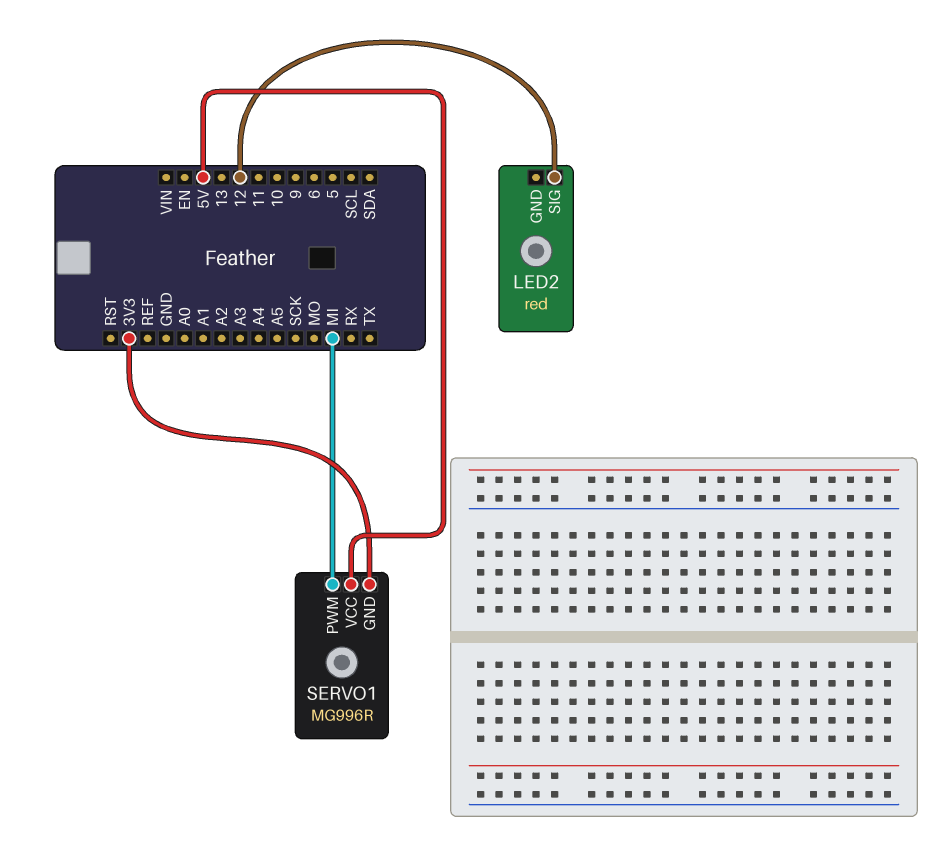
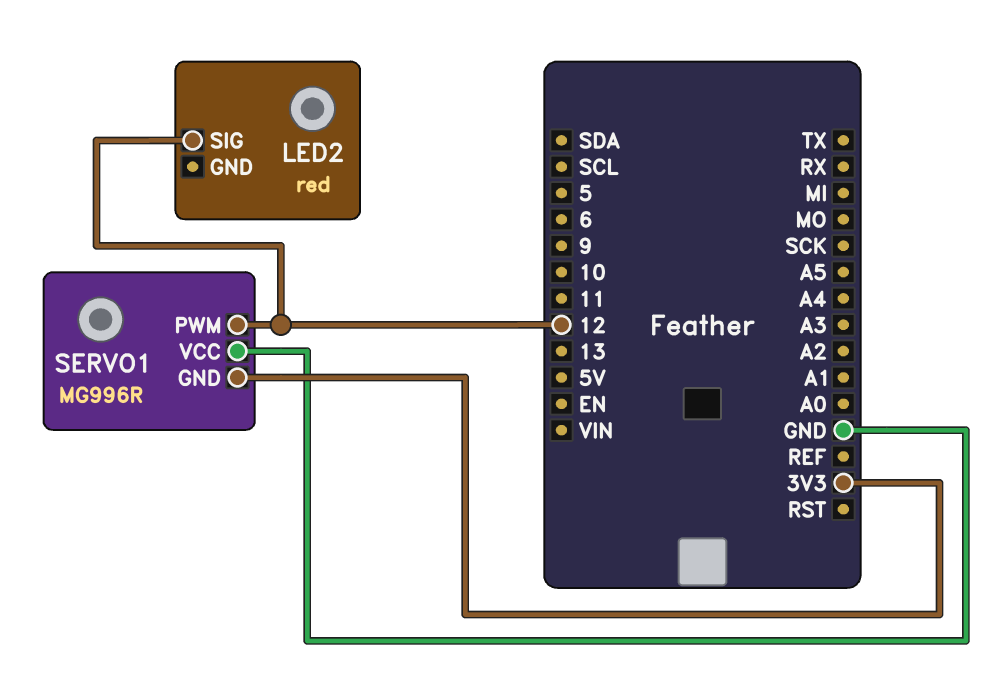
SERVO1 pin PWM: MI -> 12
SERVO1 pin VCC: 5V -> GND

